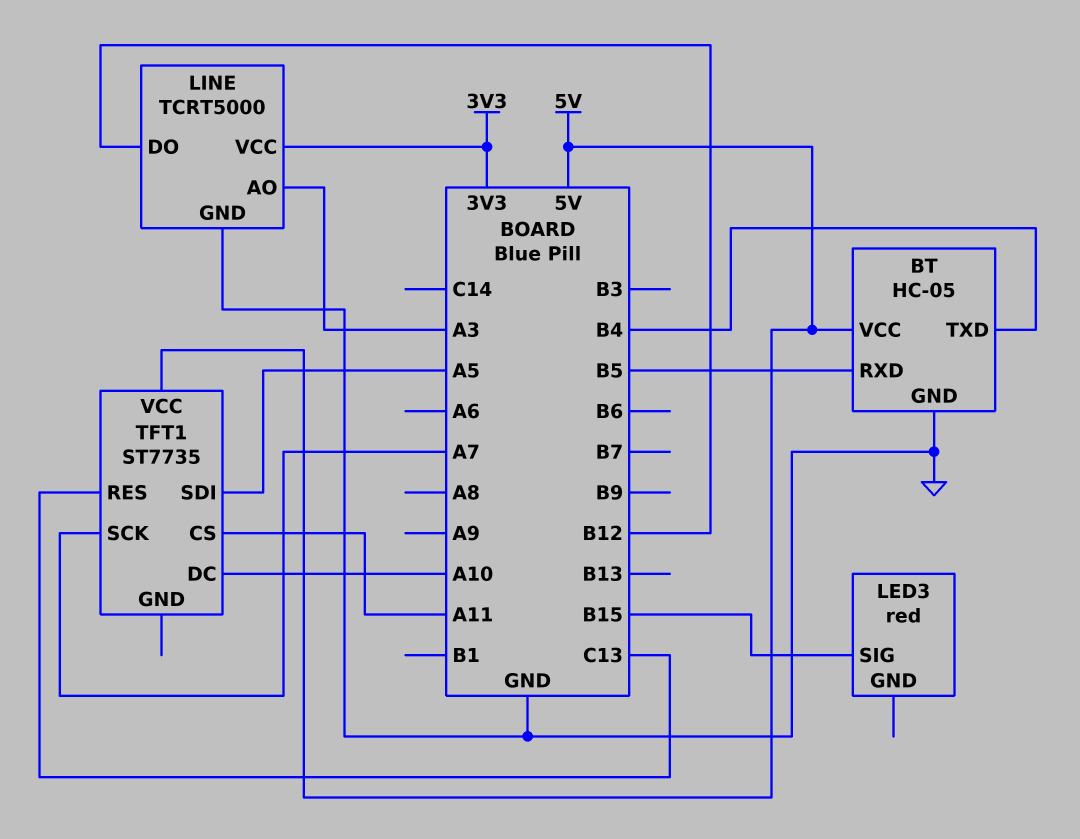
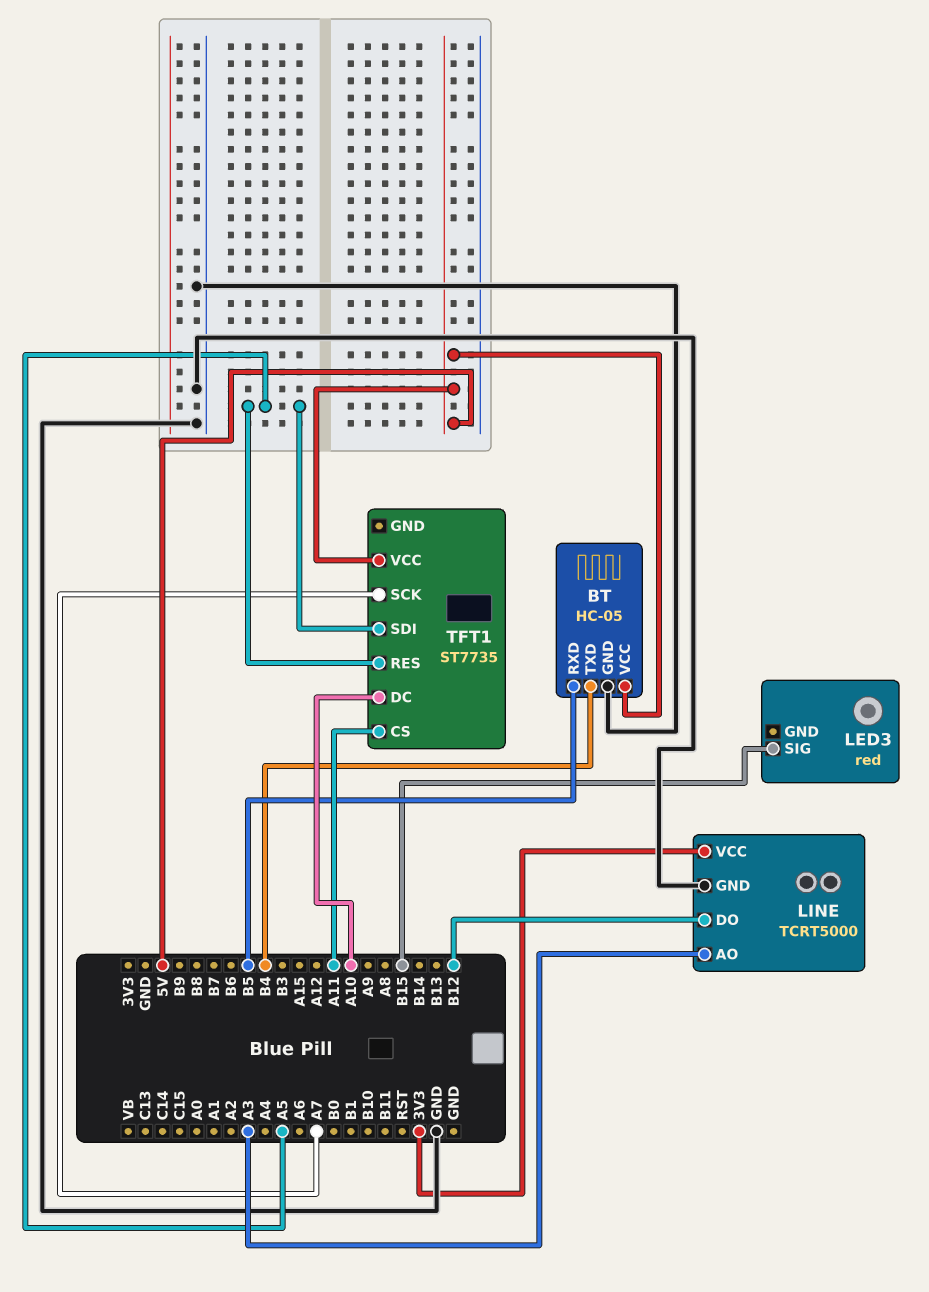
TFT1 pin RES: C13 -> A5

